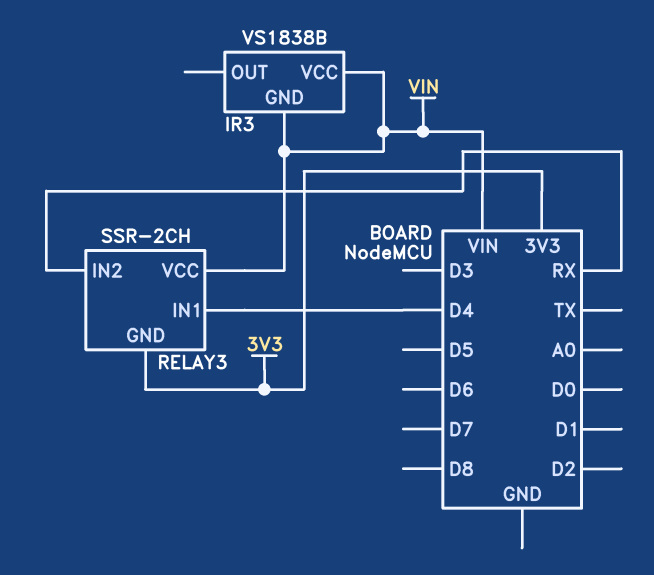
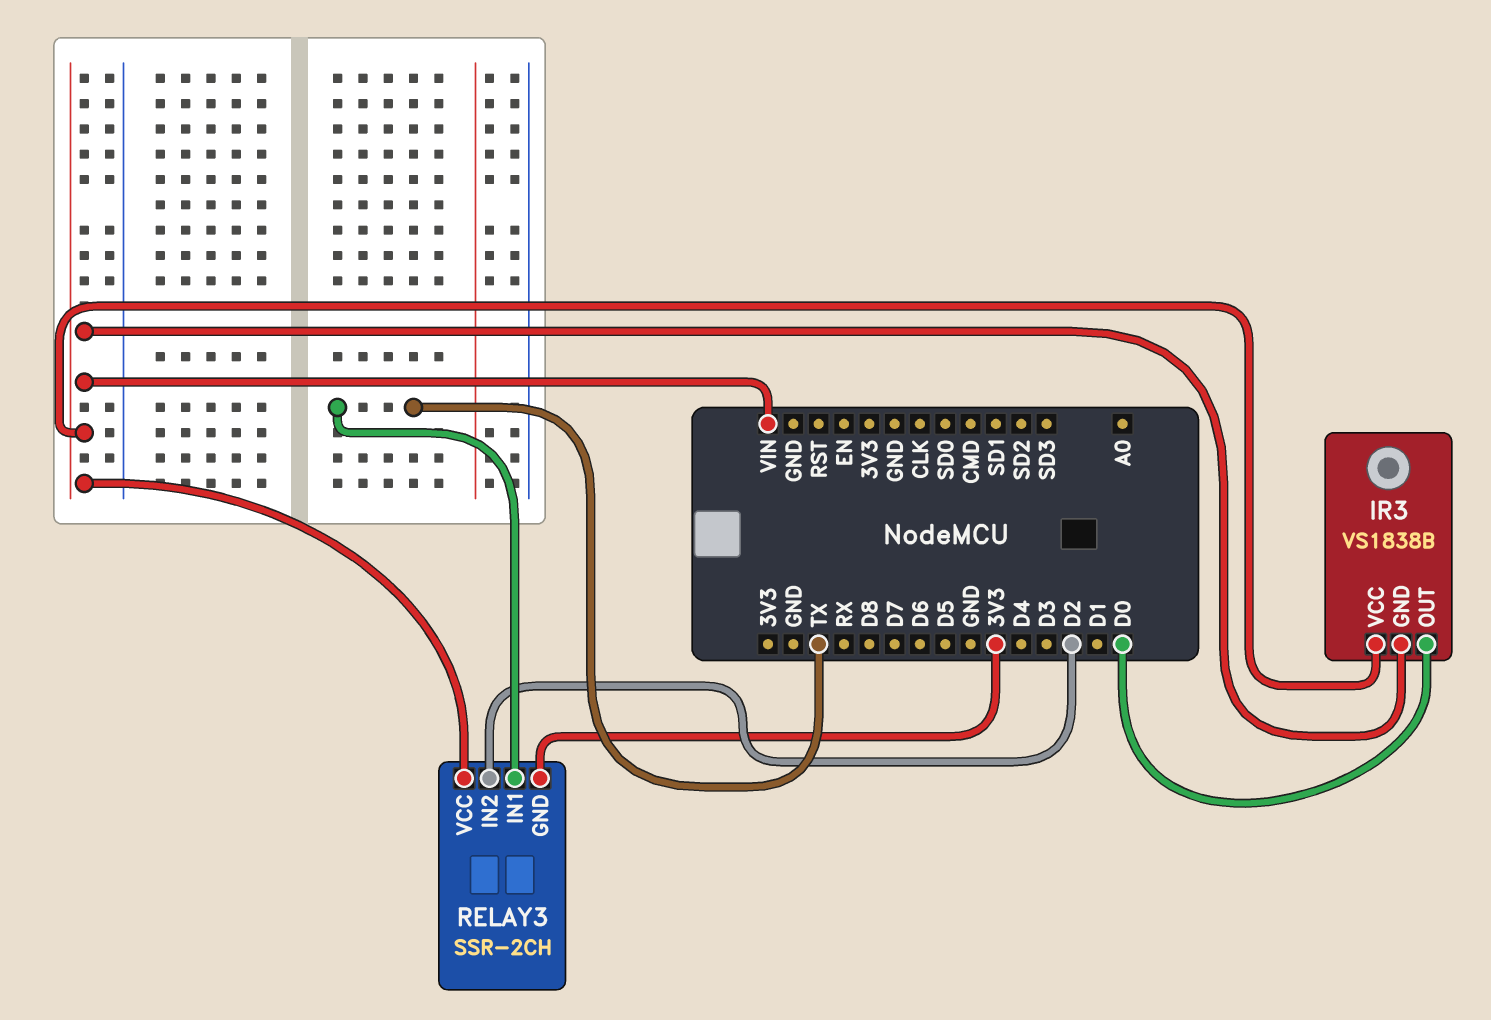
IR3 pin OUT: none -> D0
RELAY3 pin IN1: D4 -> TX
RELAY3 pin IN2: RX -> D2

